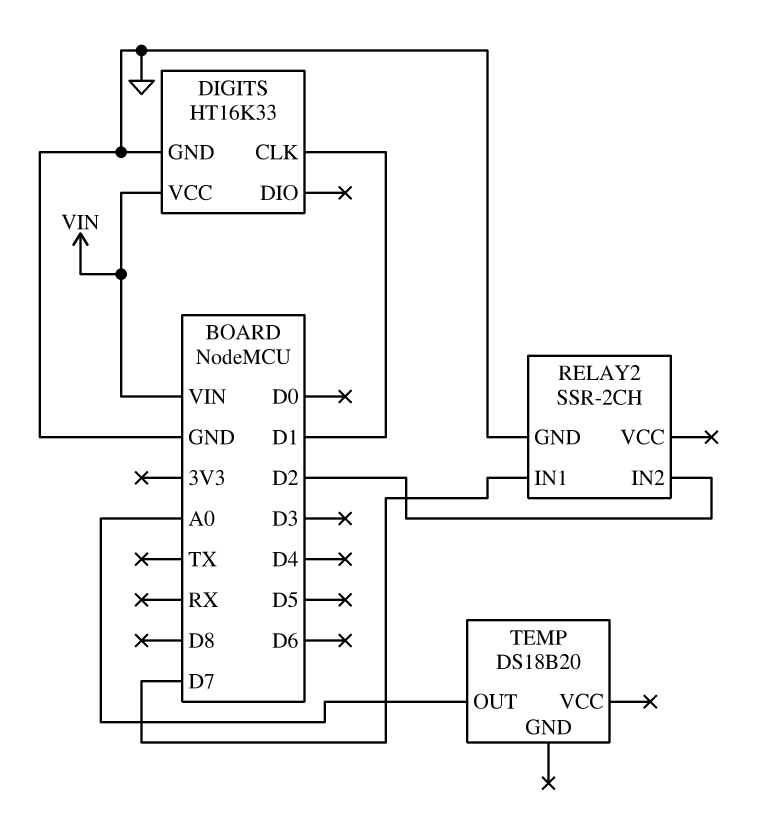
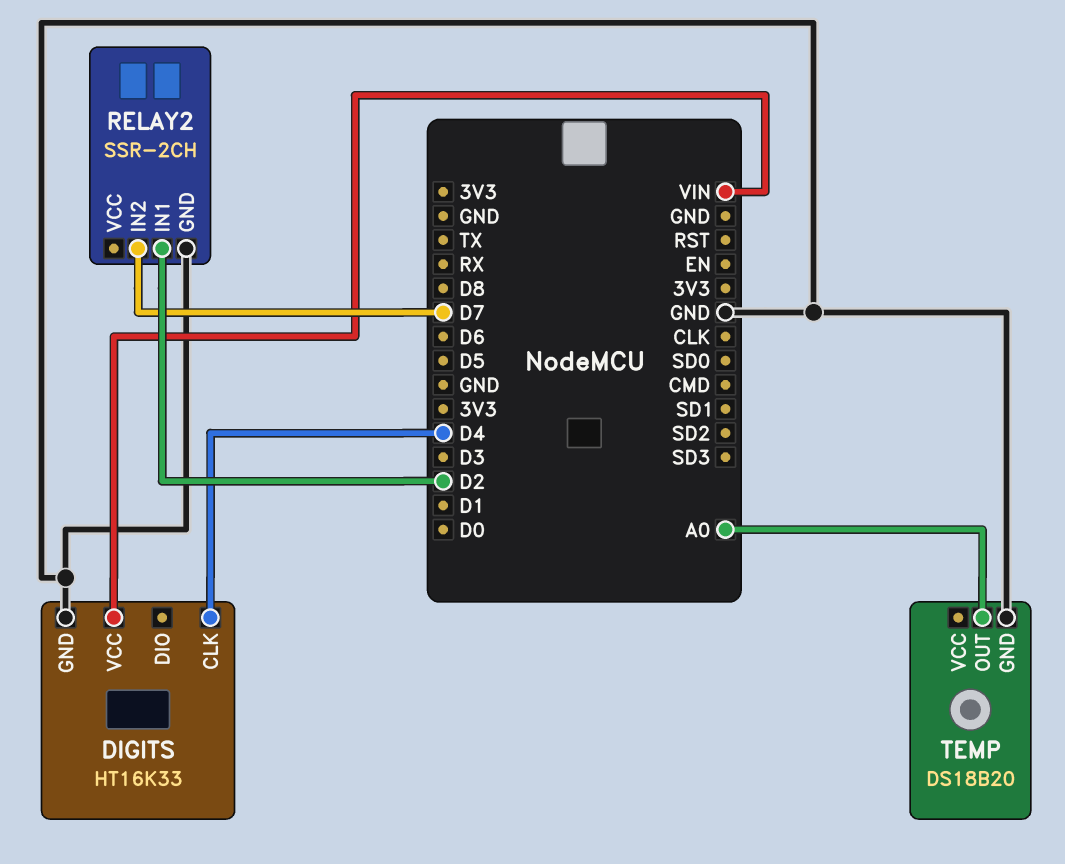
DIGITS pin CLK: D1 -> D4
RELAY2 pin IN1: D7 -> D2
RELAY2 pin IN2: D2 -> D7
TEMP pin GND: none -> GND

